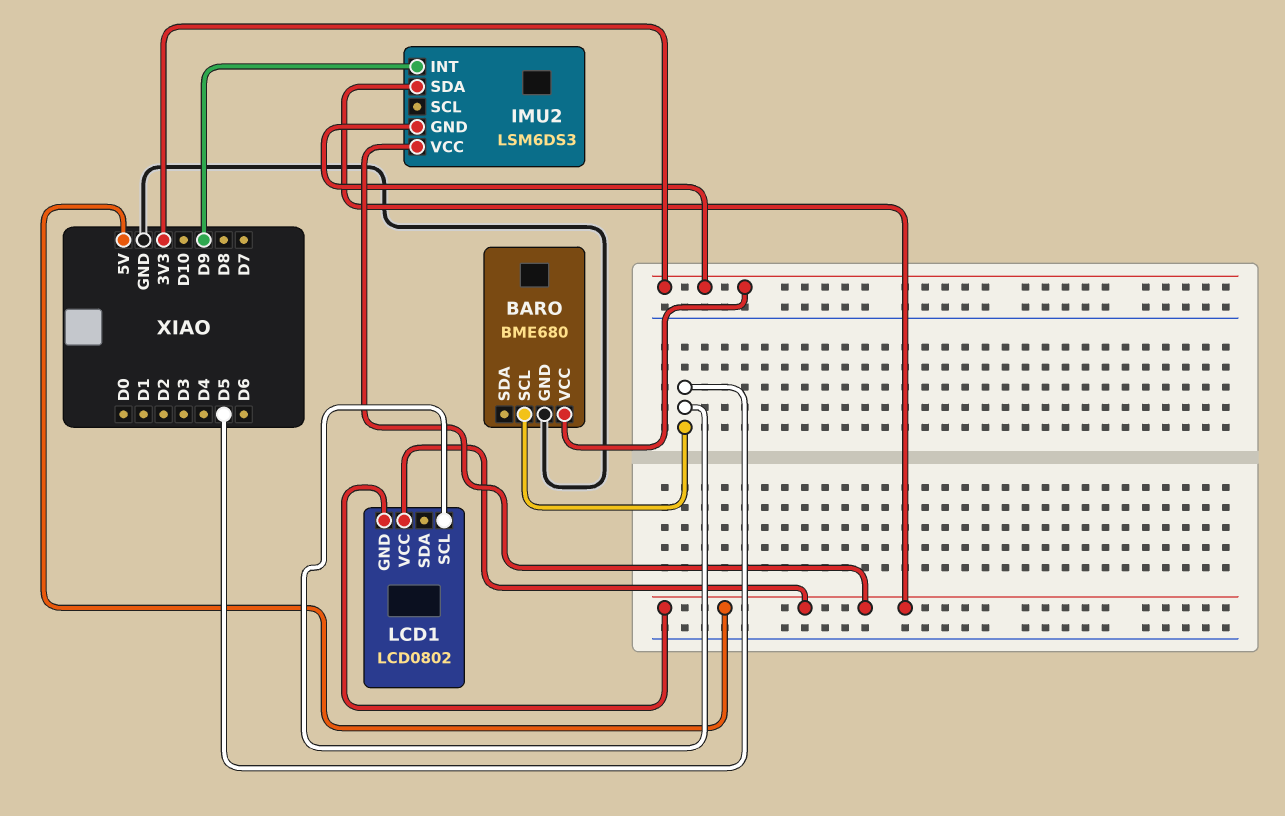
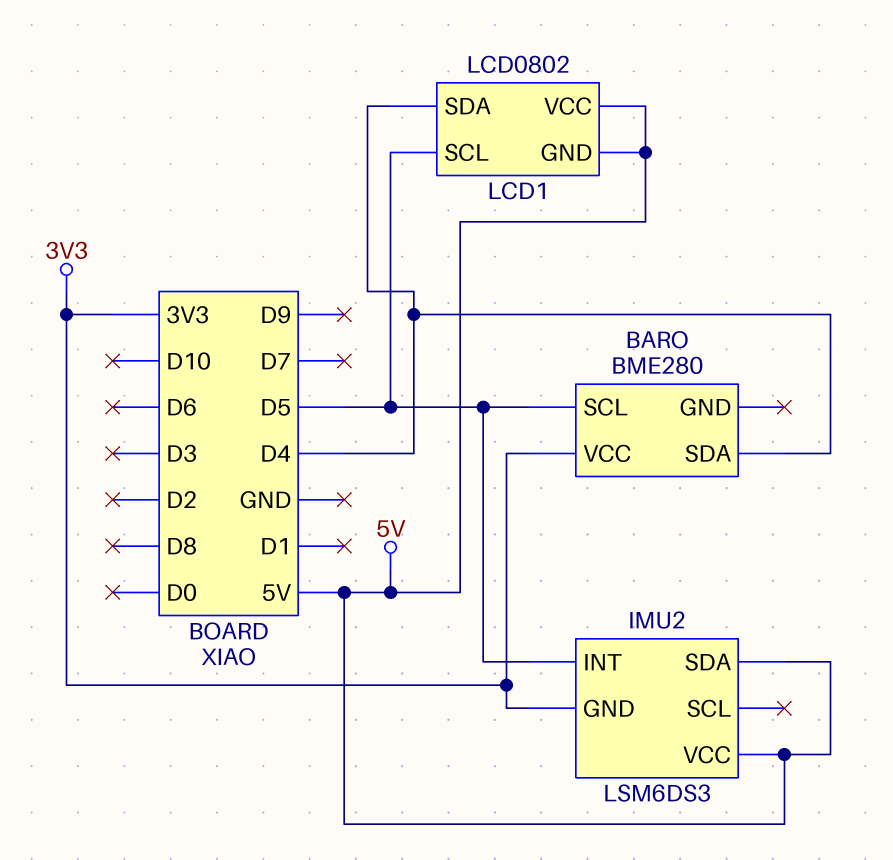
BARO: BME680 -> BME280
BARO pin GND: GND -> none
BARO pin SDA: none -> D4
IMU2 pin INT: D9 -> D5
LCD1 pin SDA: none -> D4

